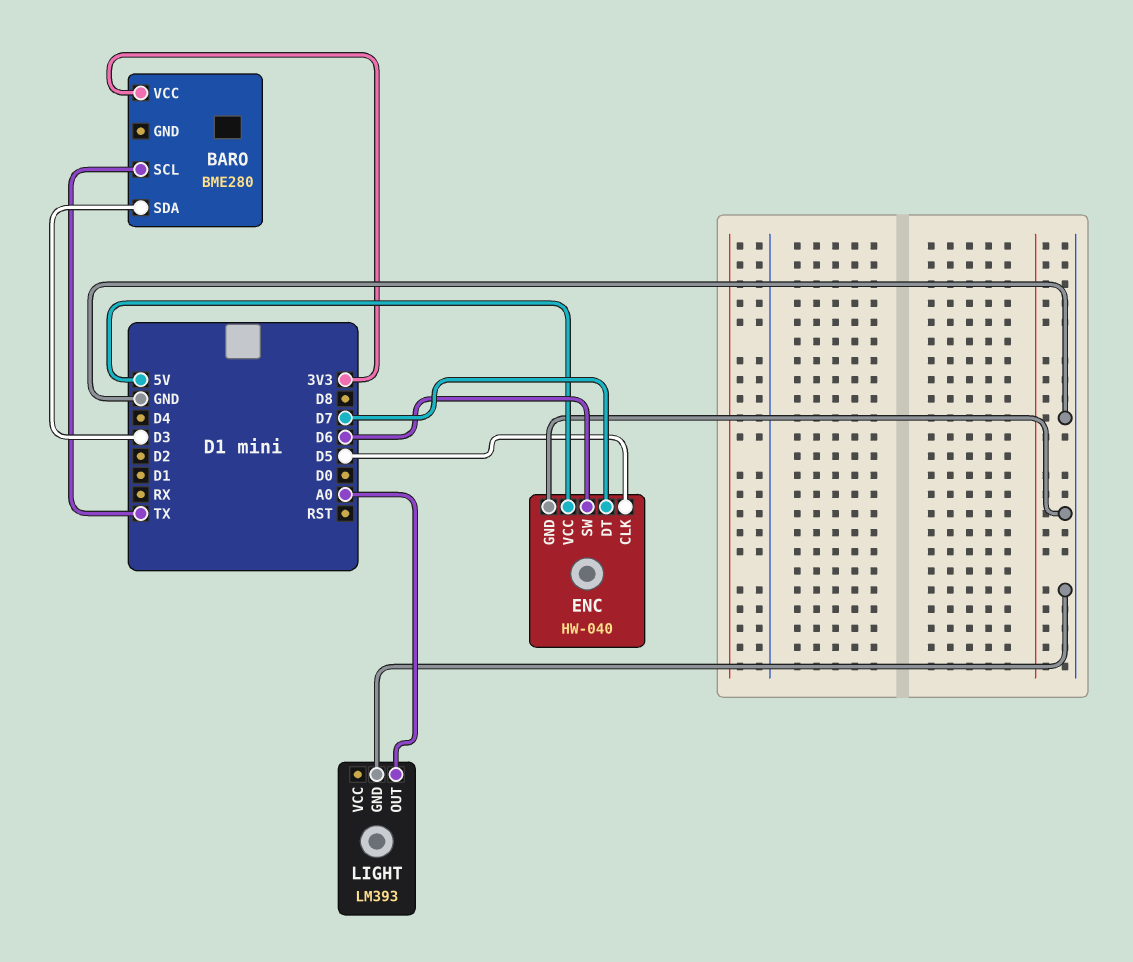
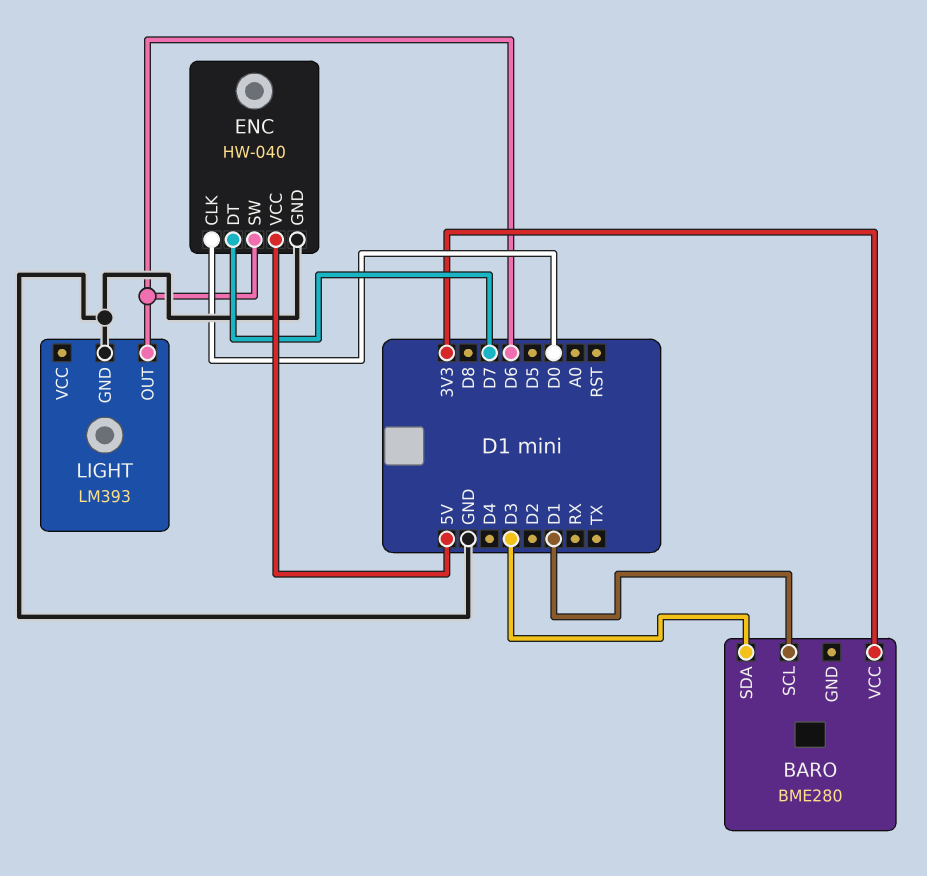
BARO pin SCL: TX -> D1
ENC pin CLK: D5 -> D0
LIGHT pin OUT: A0 -> D6

